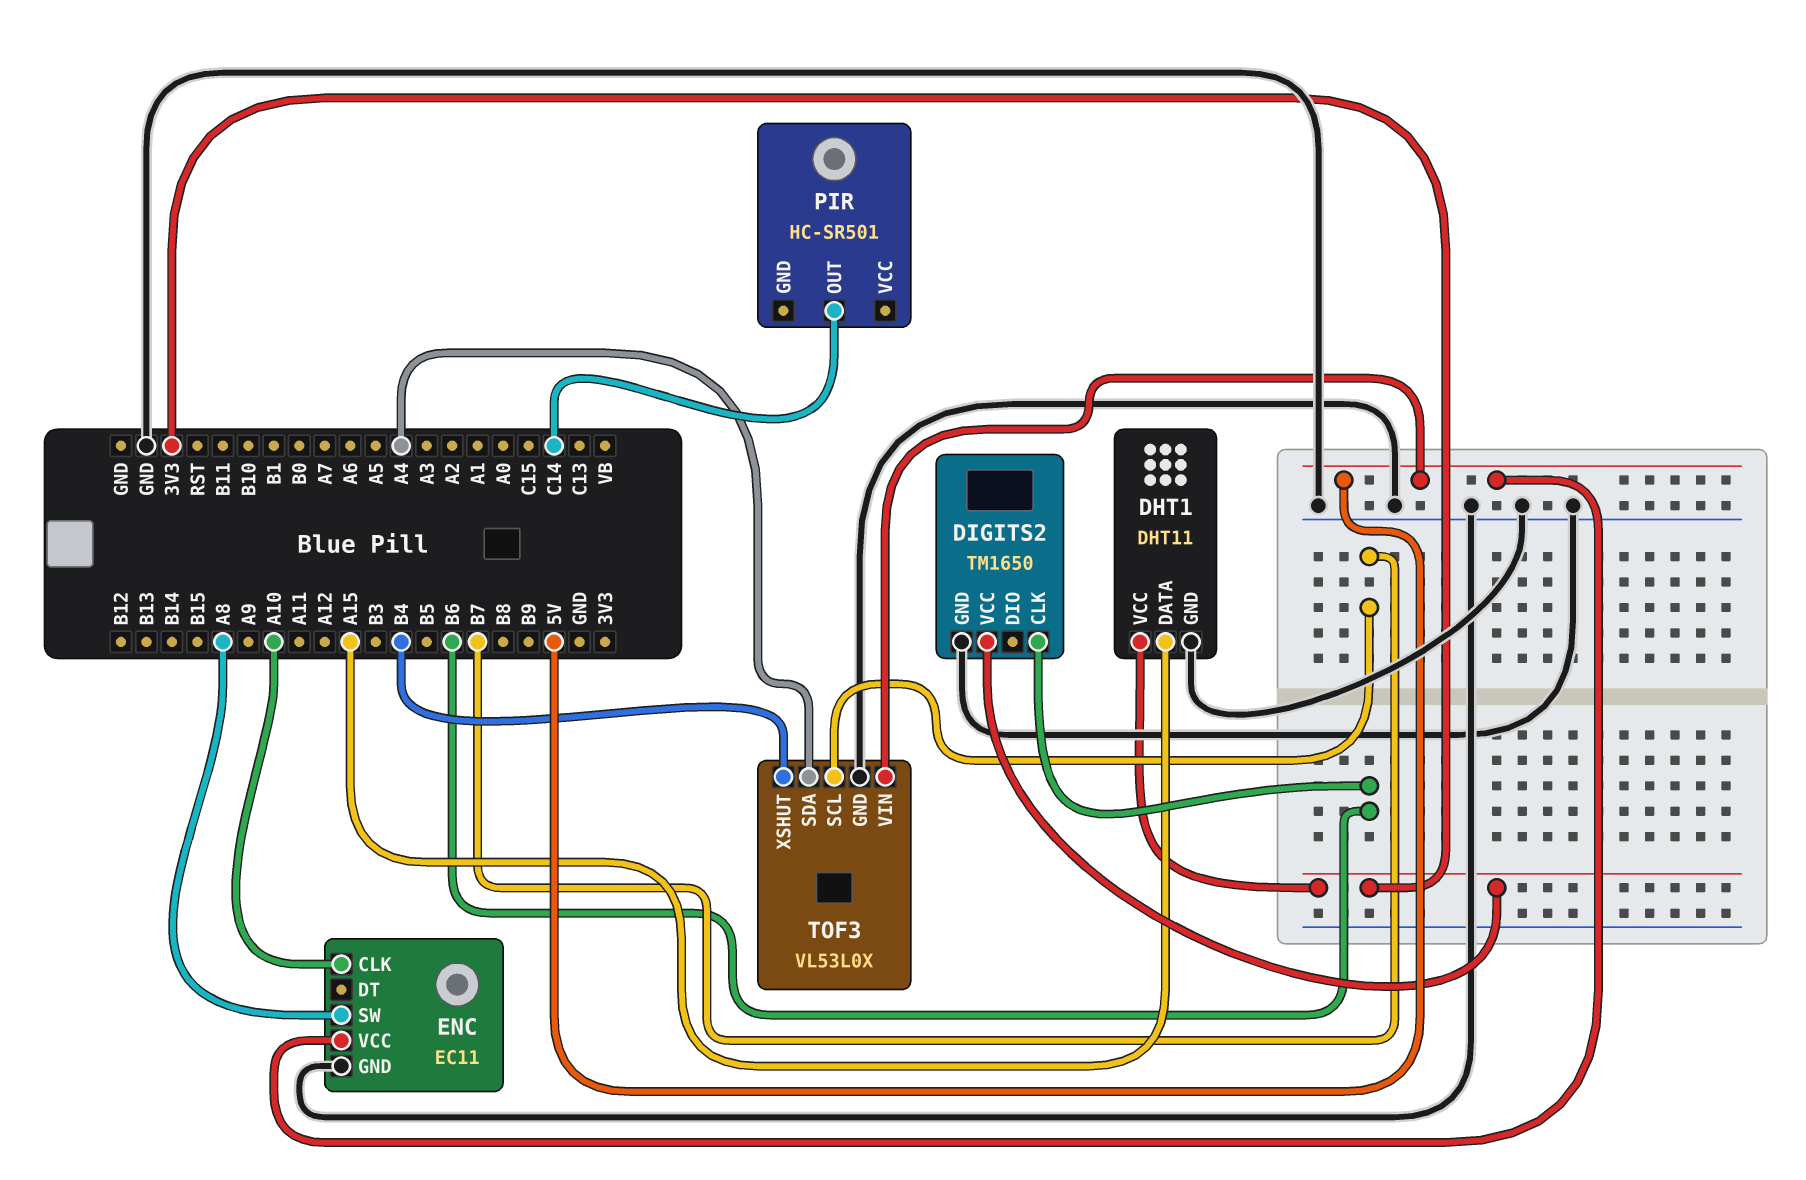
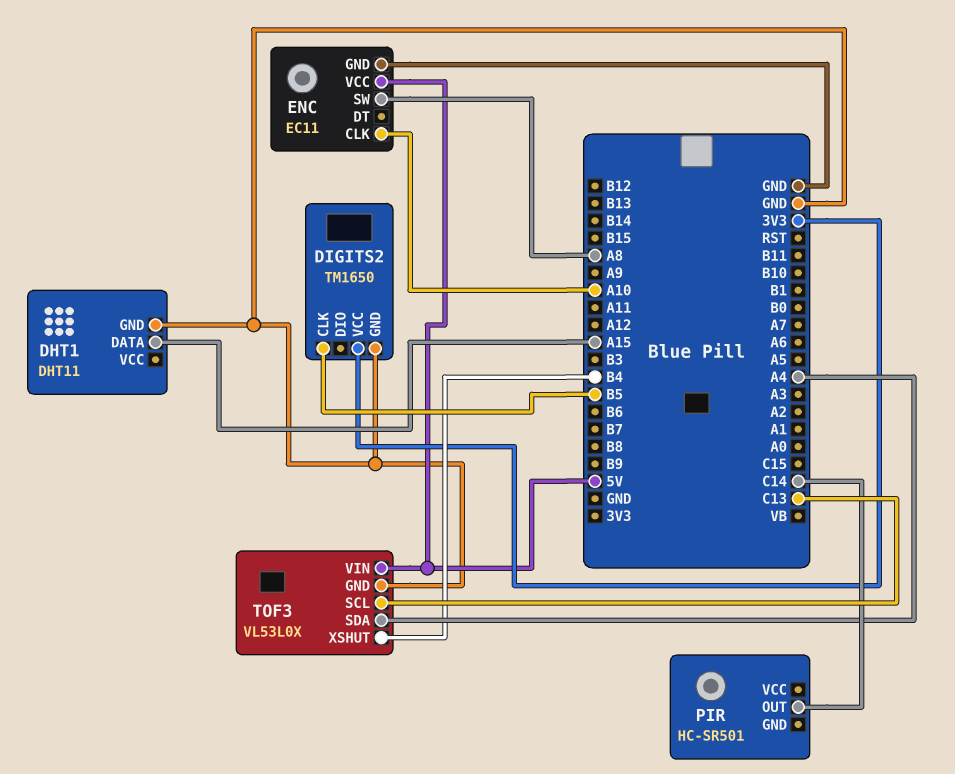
DHT1 pin VCC: 3V3 -> none
DIGITS2 pin CLK: B6 -> B5
TOF3 pin SCL: B7 -> C13

